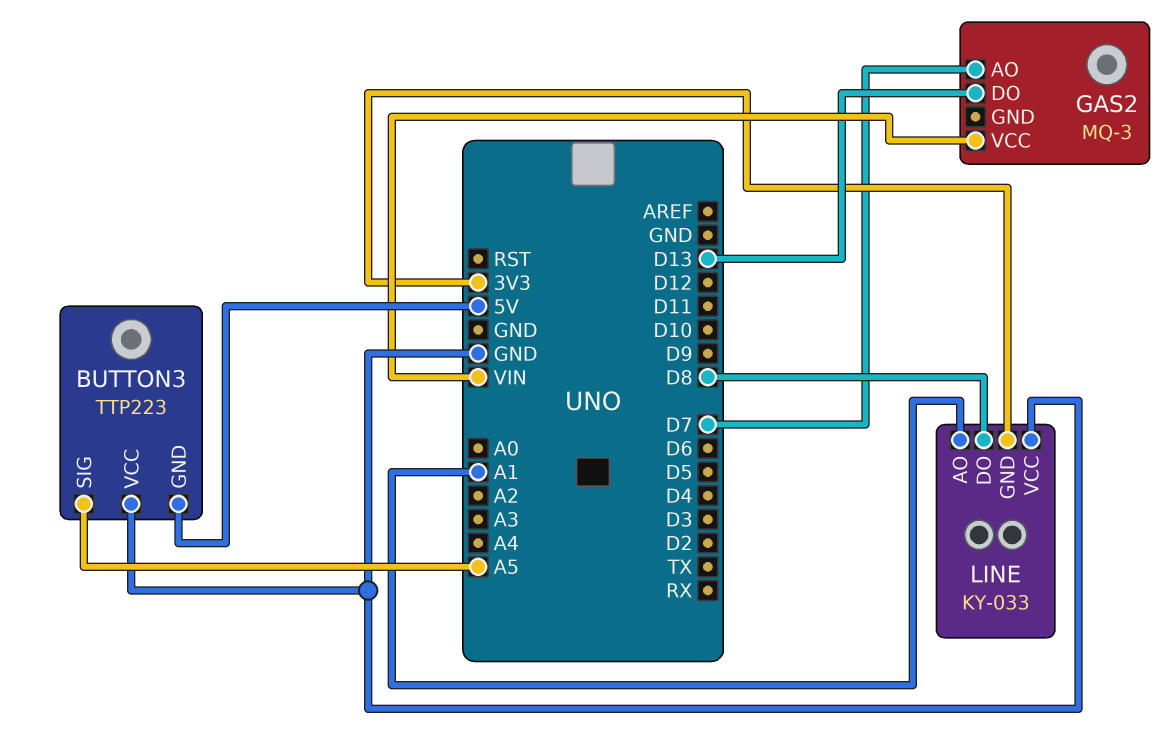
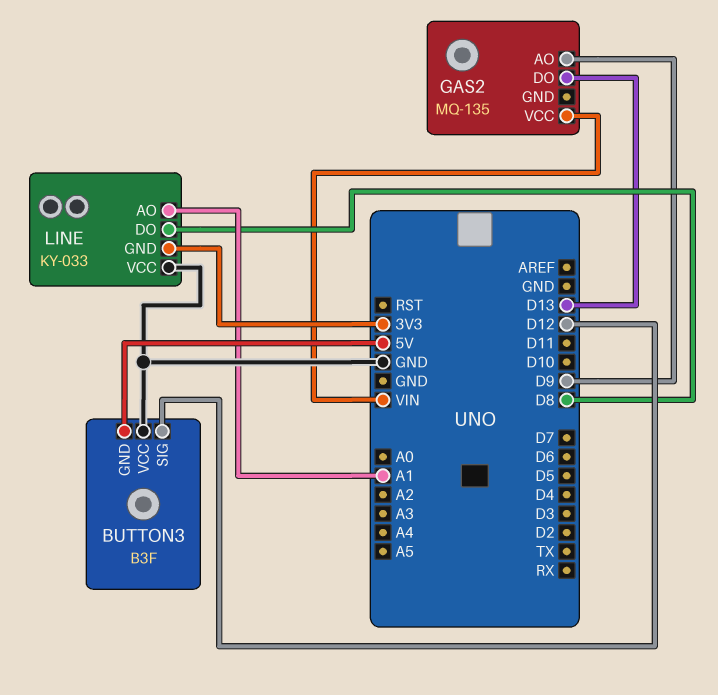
BUTTON3: TTP223 -> B3F
BUTTON3 pin SIG: A5 -> D12
GAS2: MQ-3 -> MQ-135
GAS2 pin AO: D7 -> D9

